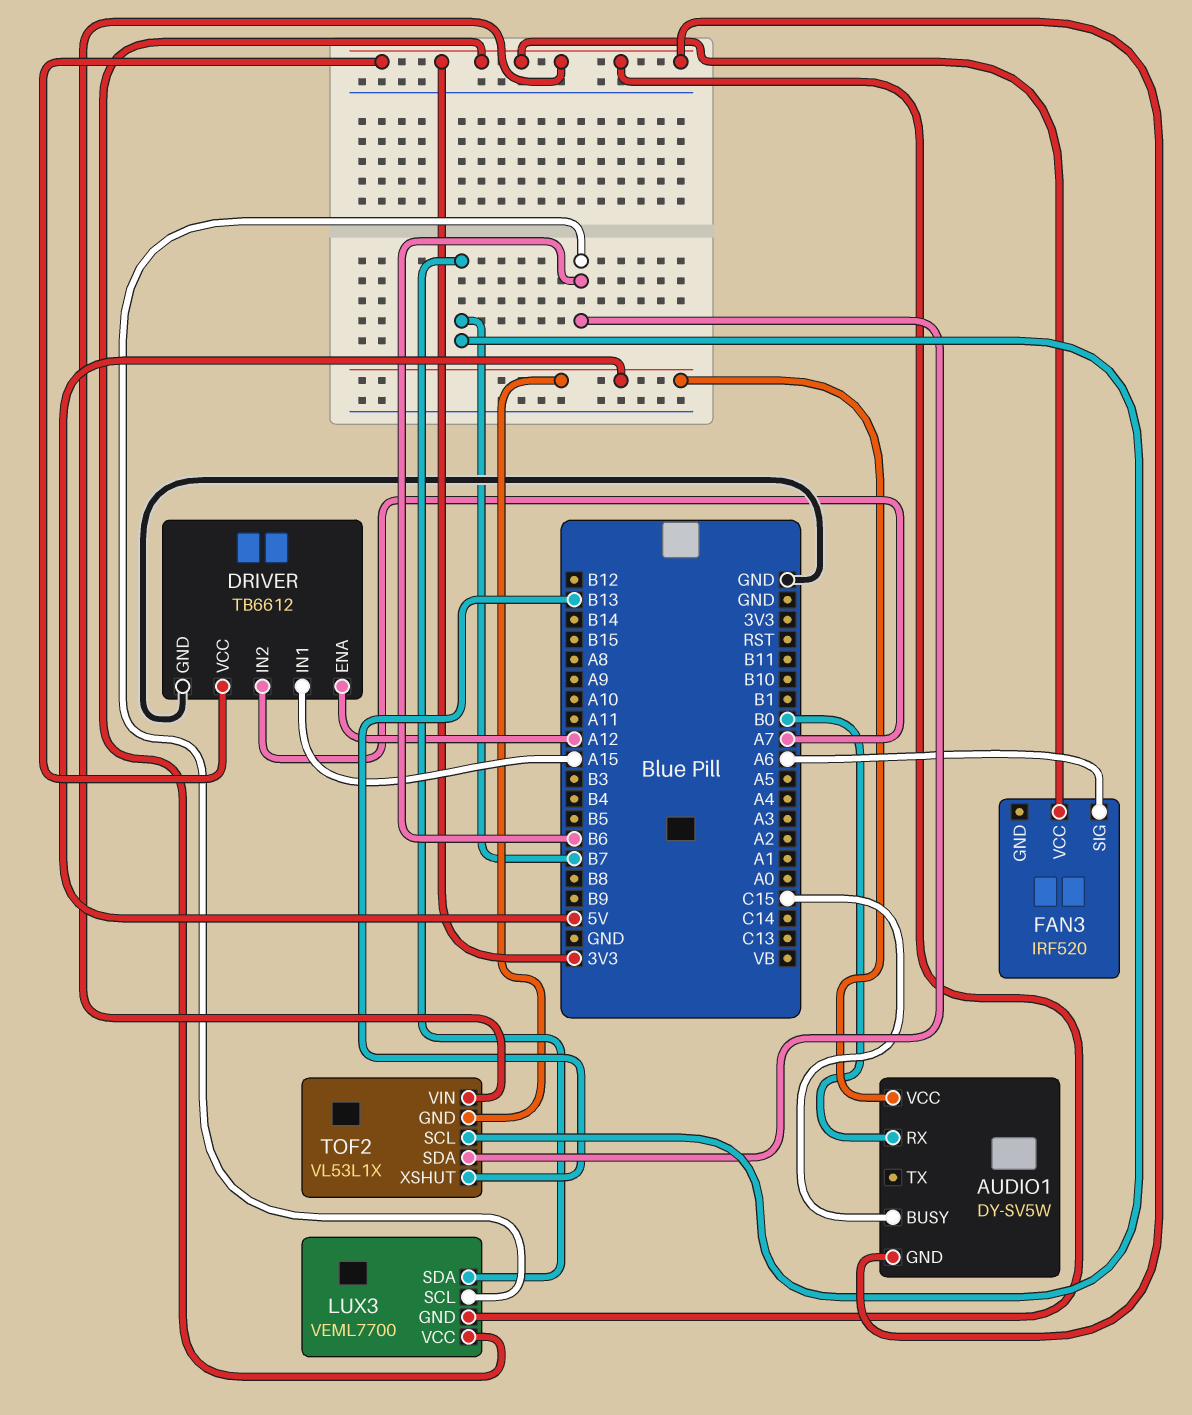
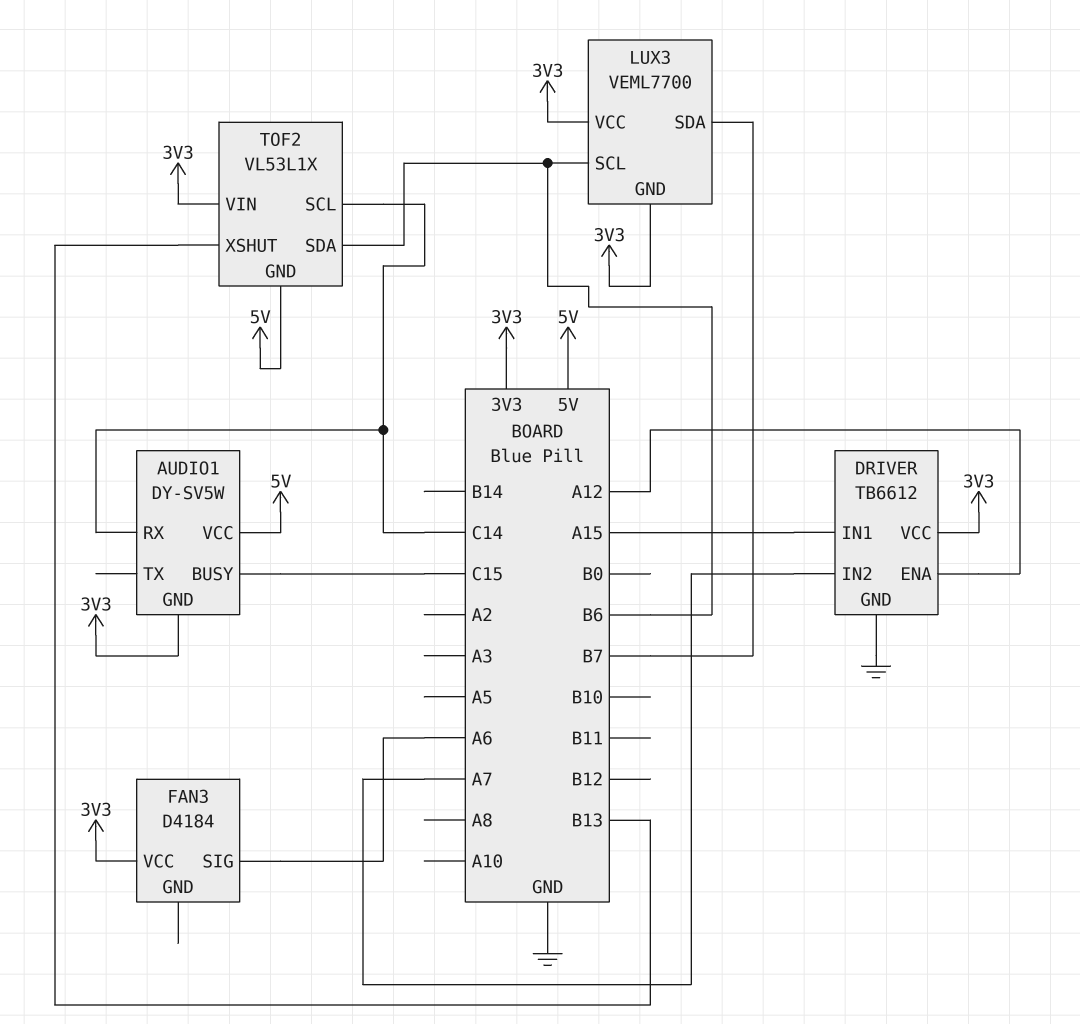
AUDIO1 pin RX: B0 -> C14
FAN3: IRF520 -> D4184
TOF2 pin SCL: B7 -> C14

